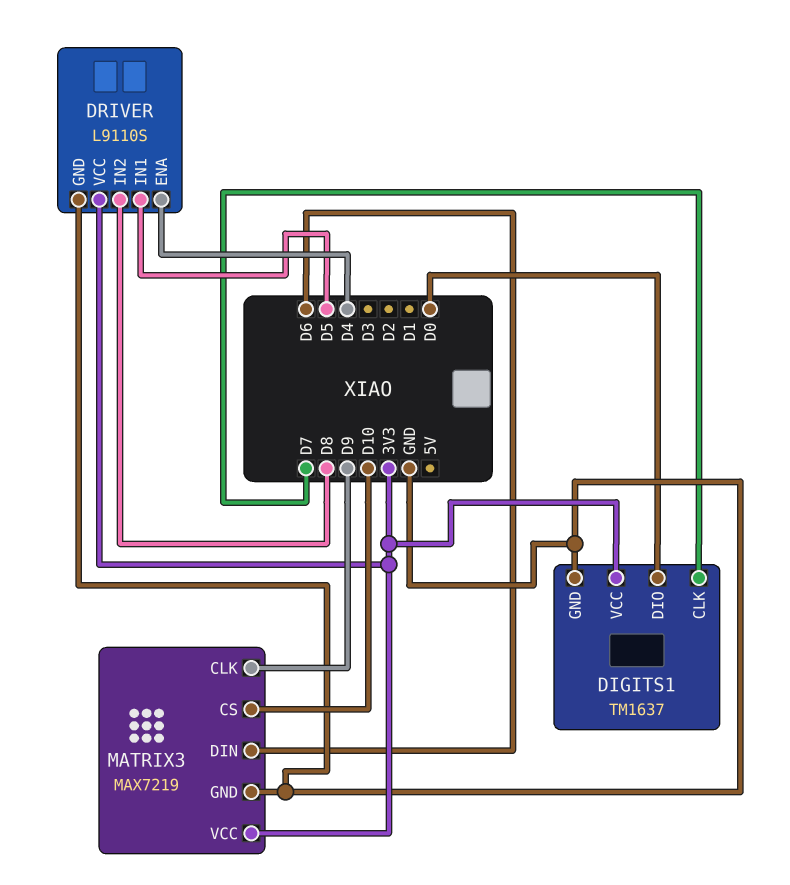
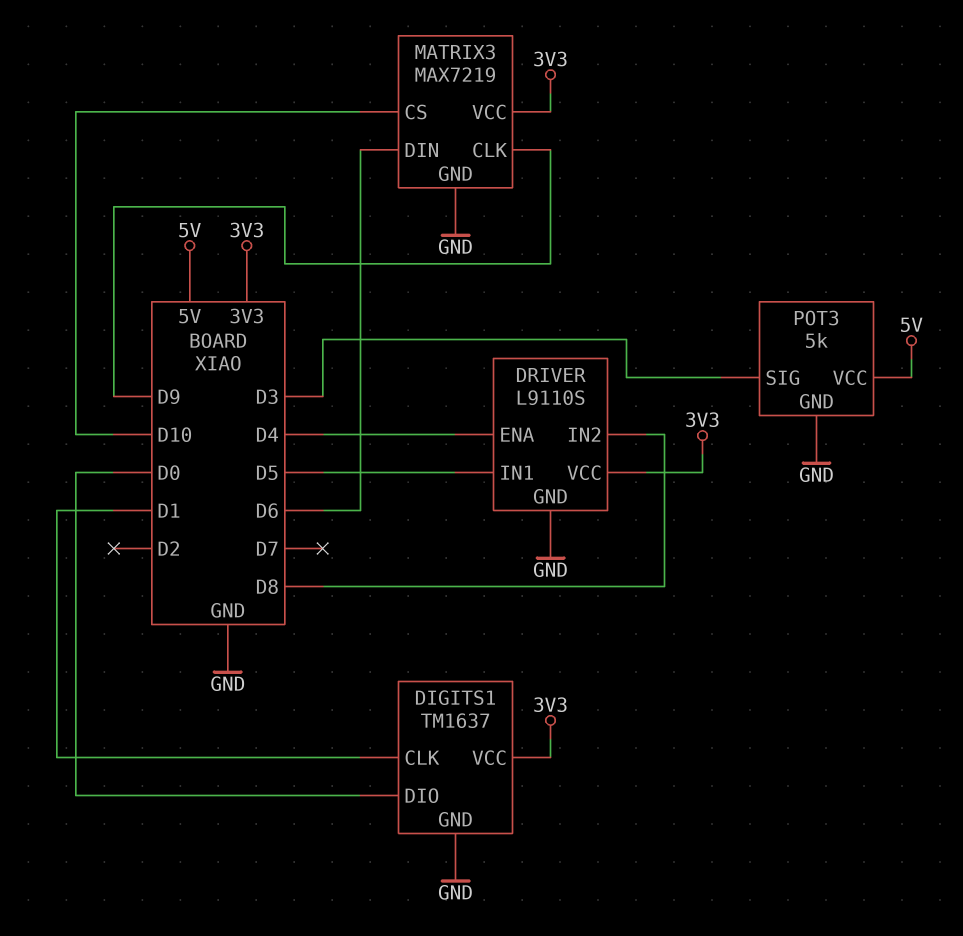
DIGITS1 pin CLK: D7 -> D1
POT3: none -> 5k
POT3 pin GND: none -> GND
POT3 pin SIG: none -> D3
POT3 pin VCC: none -> 5V

